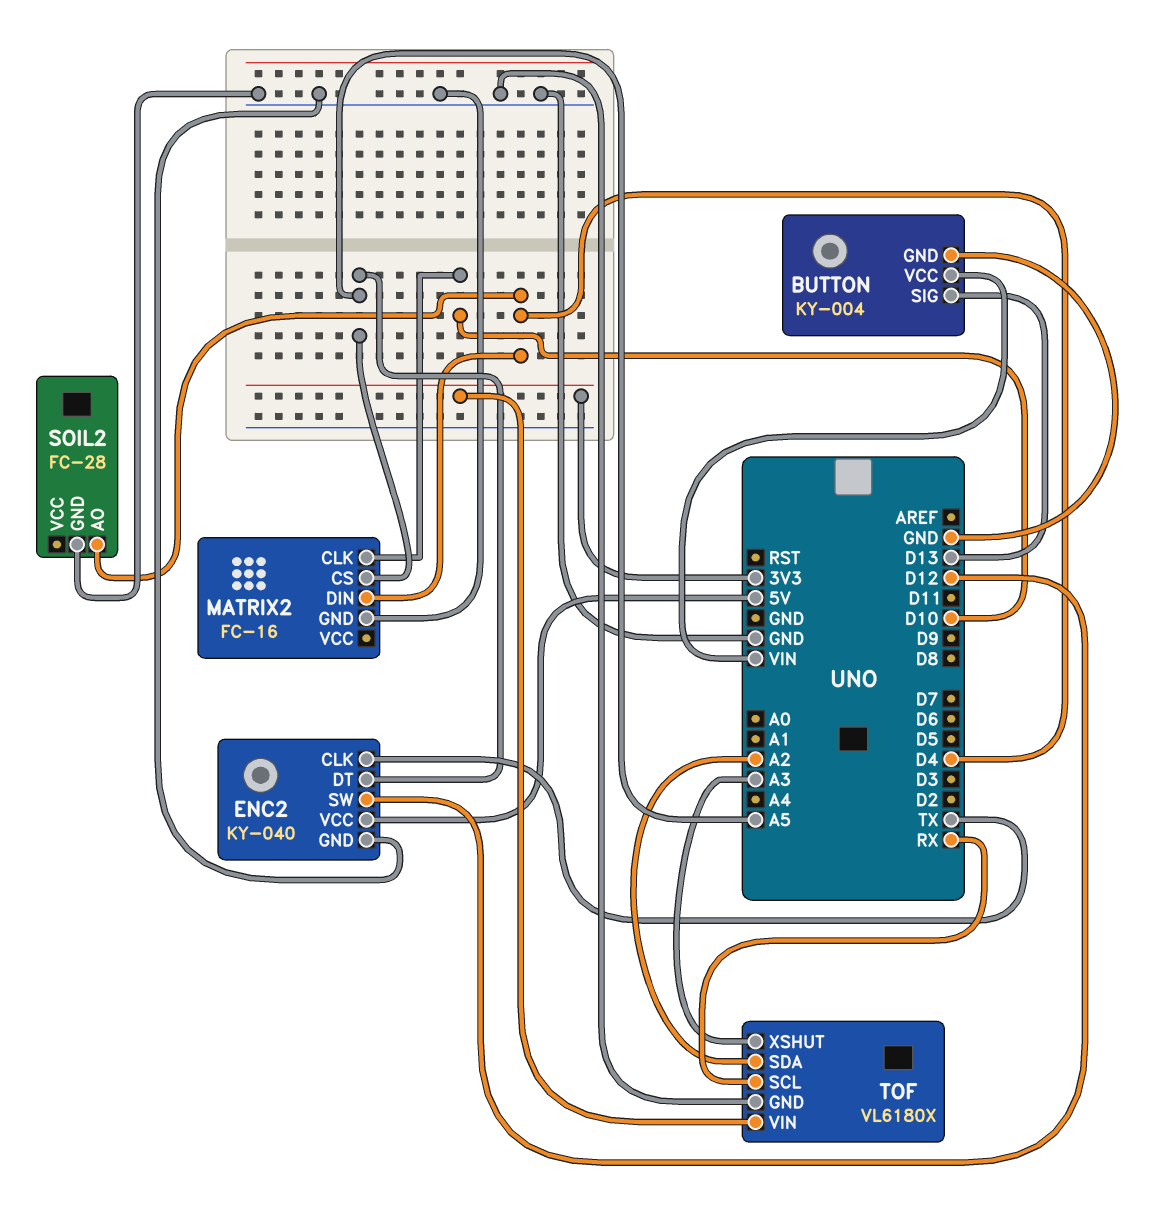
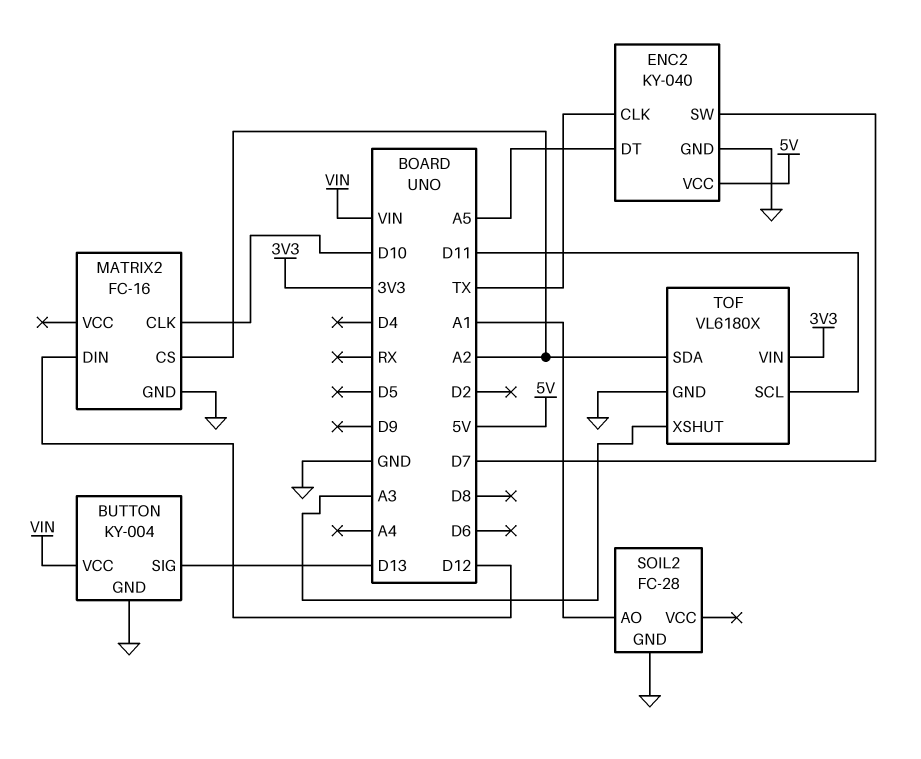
ENC2 pin SW: D12 -> D7
MATRIX2 pin CS: A5 -> A2
MATRIX2 pin DIN: D4 -> D12
SOIL2 pin AO: D4 -> A1
TOF pin SCL: RX -> D11

